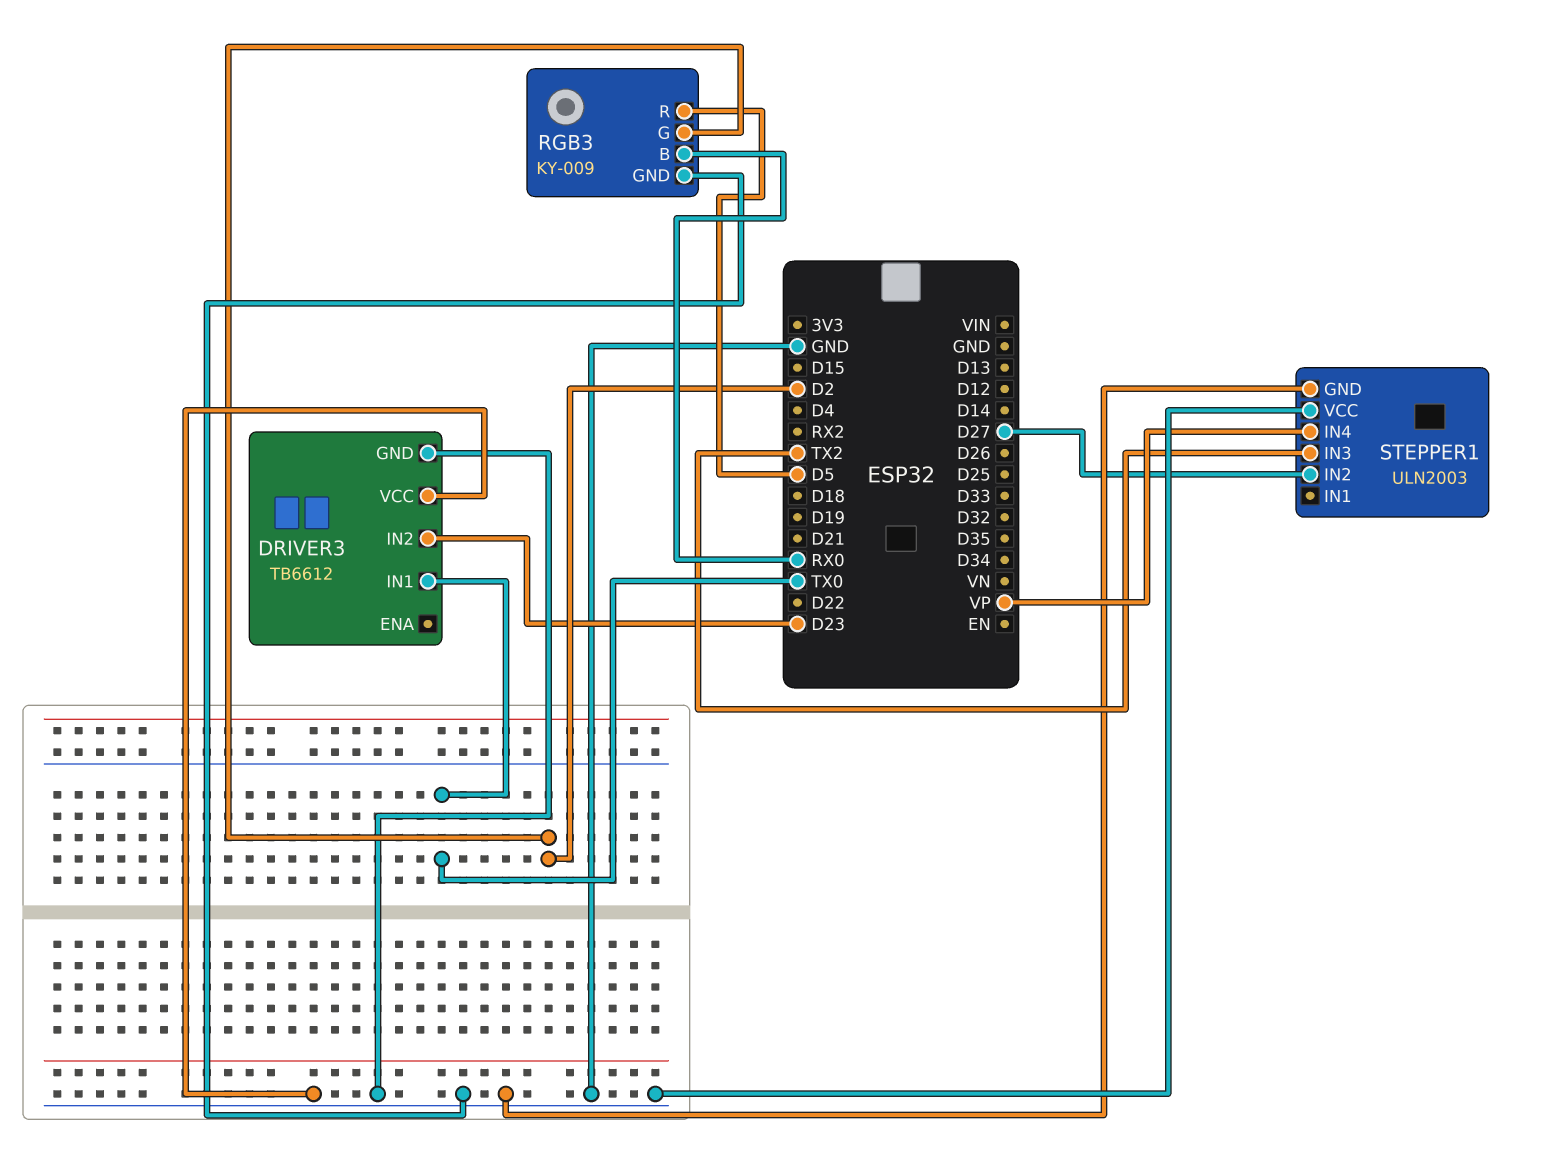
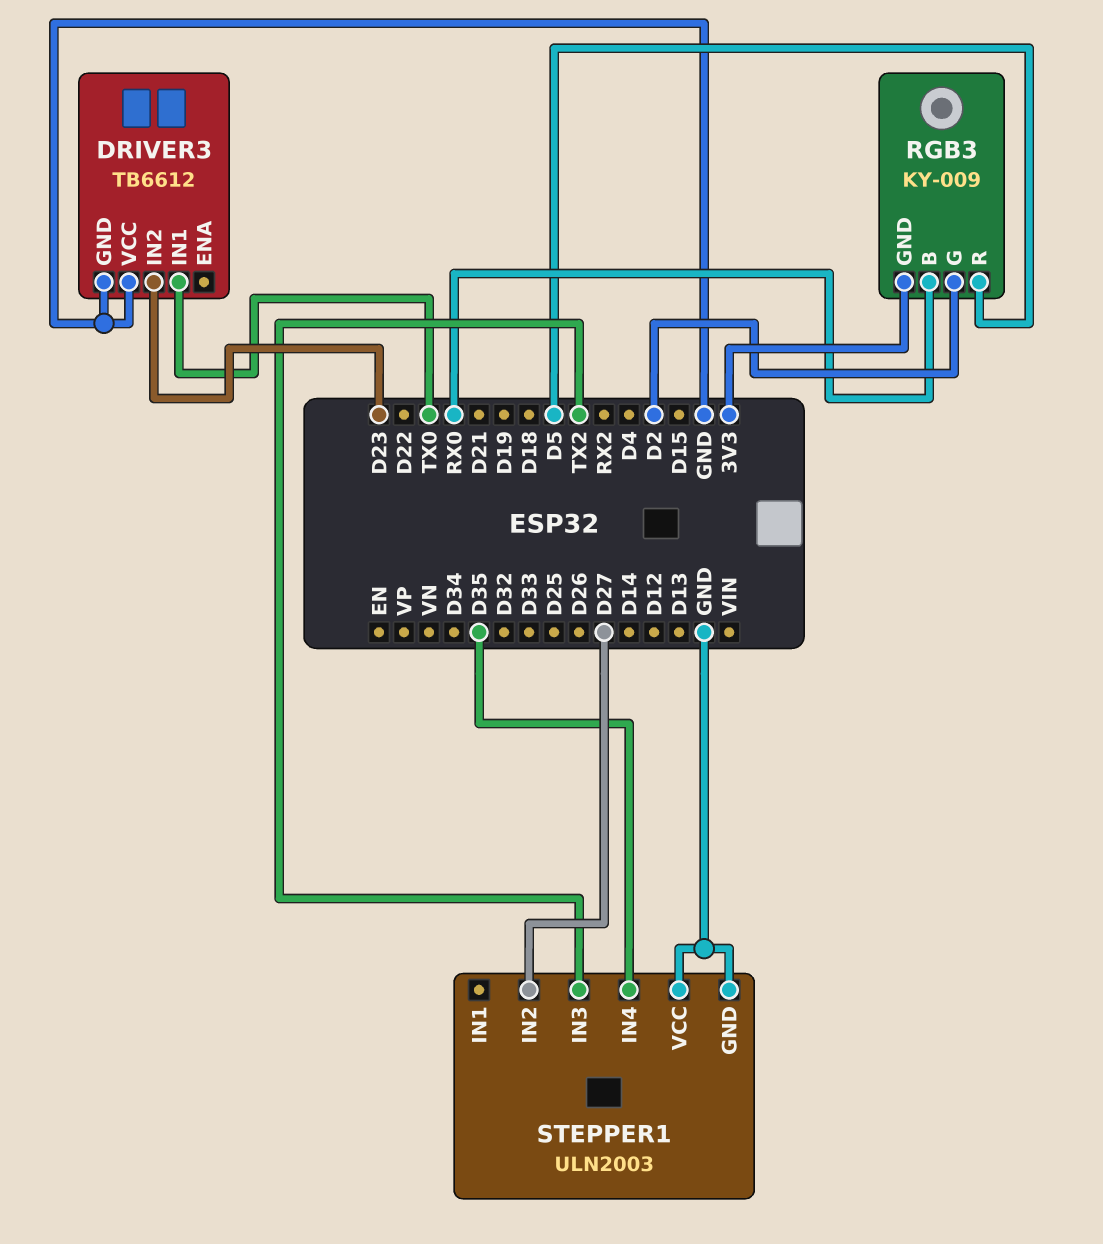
RGB3 pin GND: GND -> 3V3
STEPPER1 pin IN4: VP -> D35

